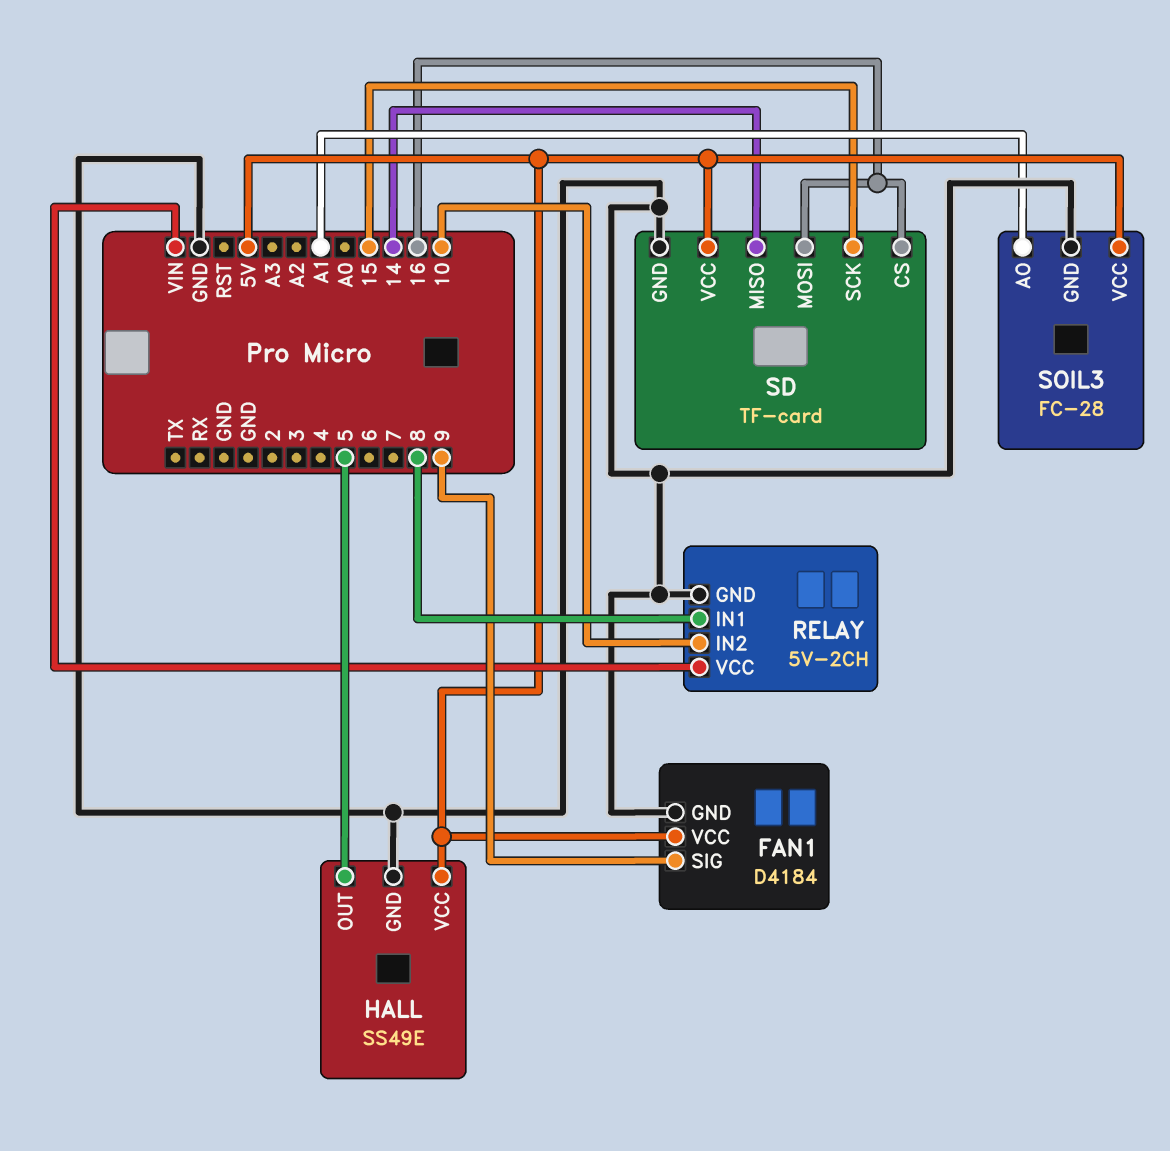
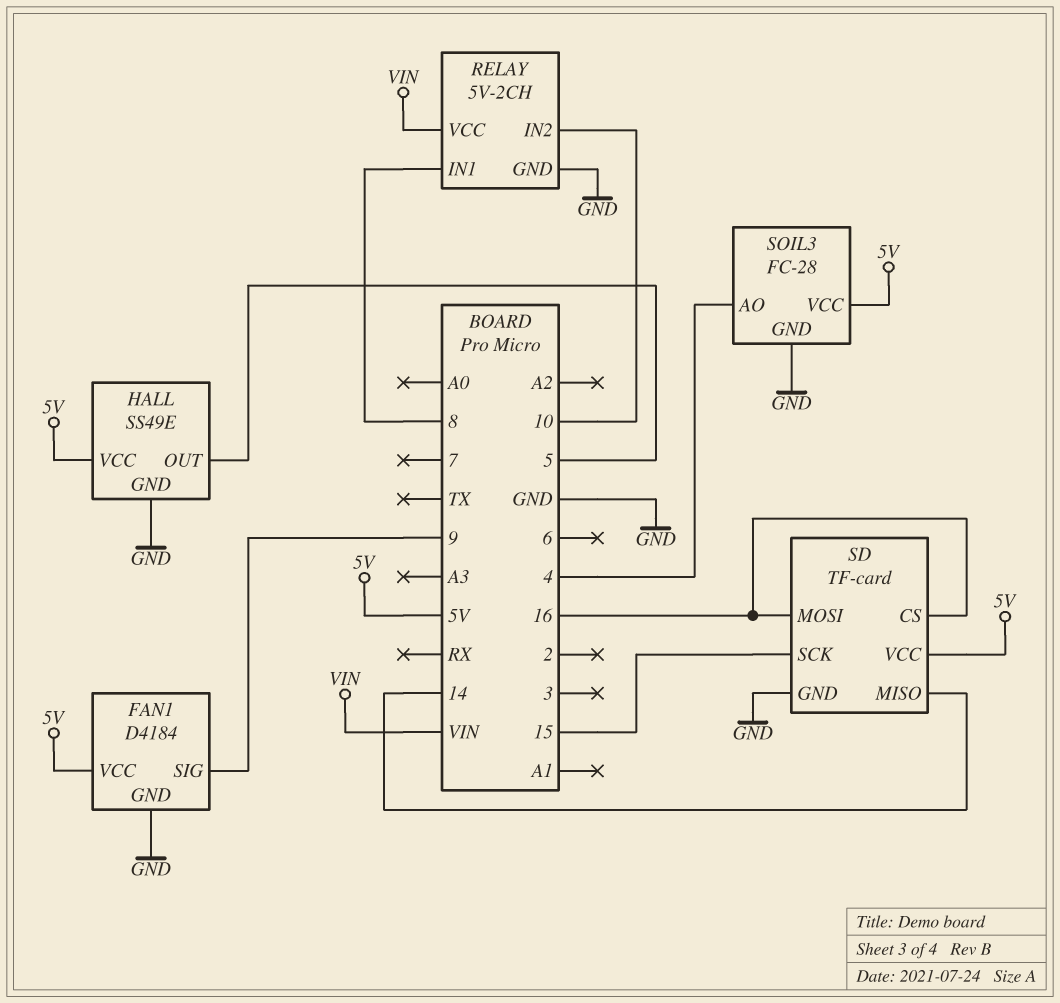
SOIL3 pin AO: A1 -> 4

